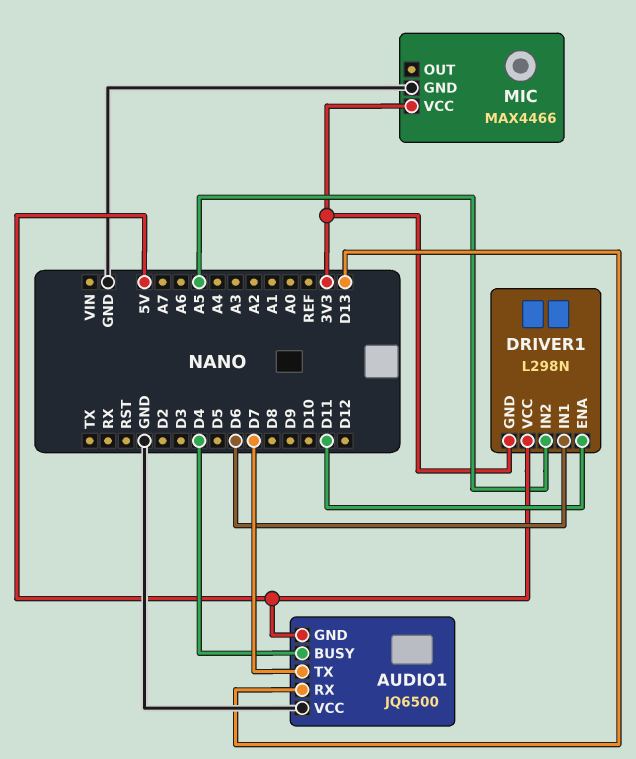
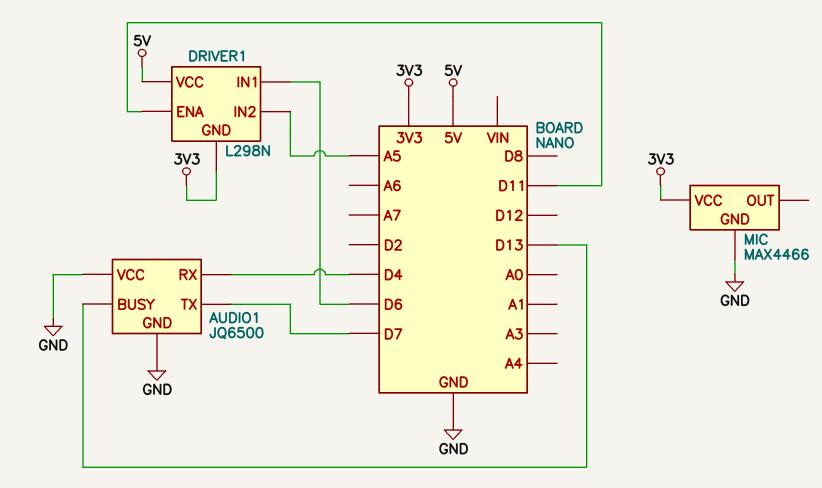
AUDIO1 pin BUSY: D4 -> D13
AUDIO1 pin GND: 5V -> GND
AUDIO1 pin RX: D13 -> D4

